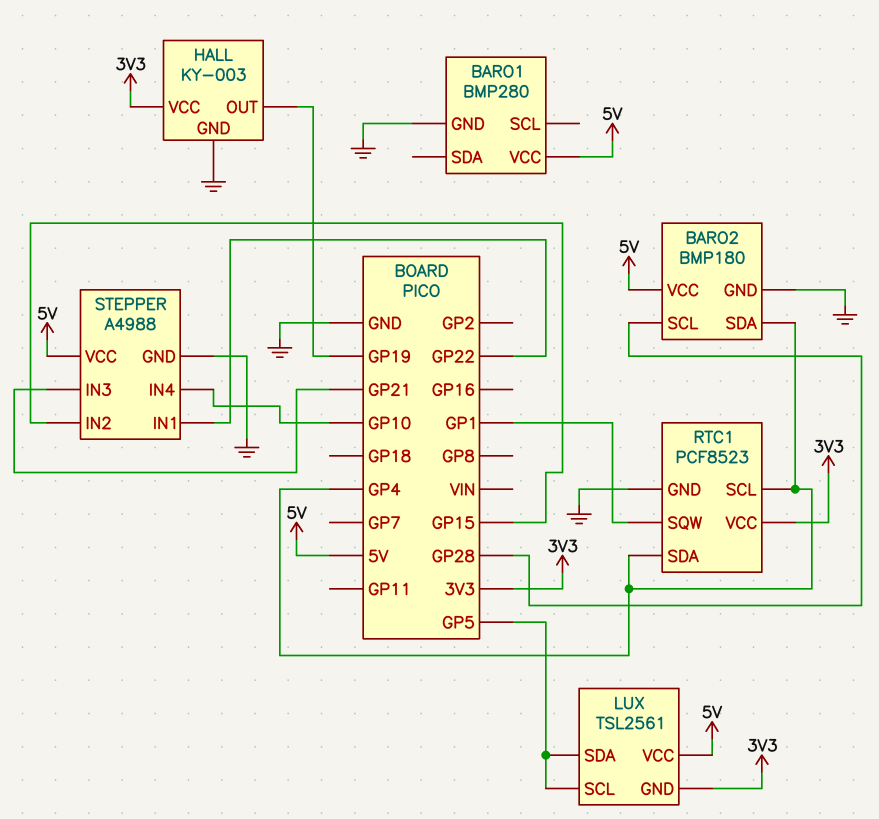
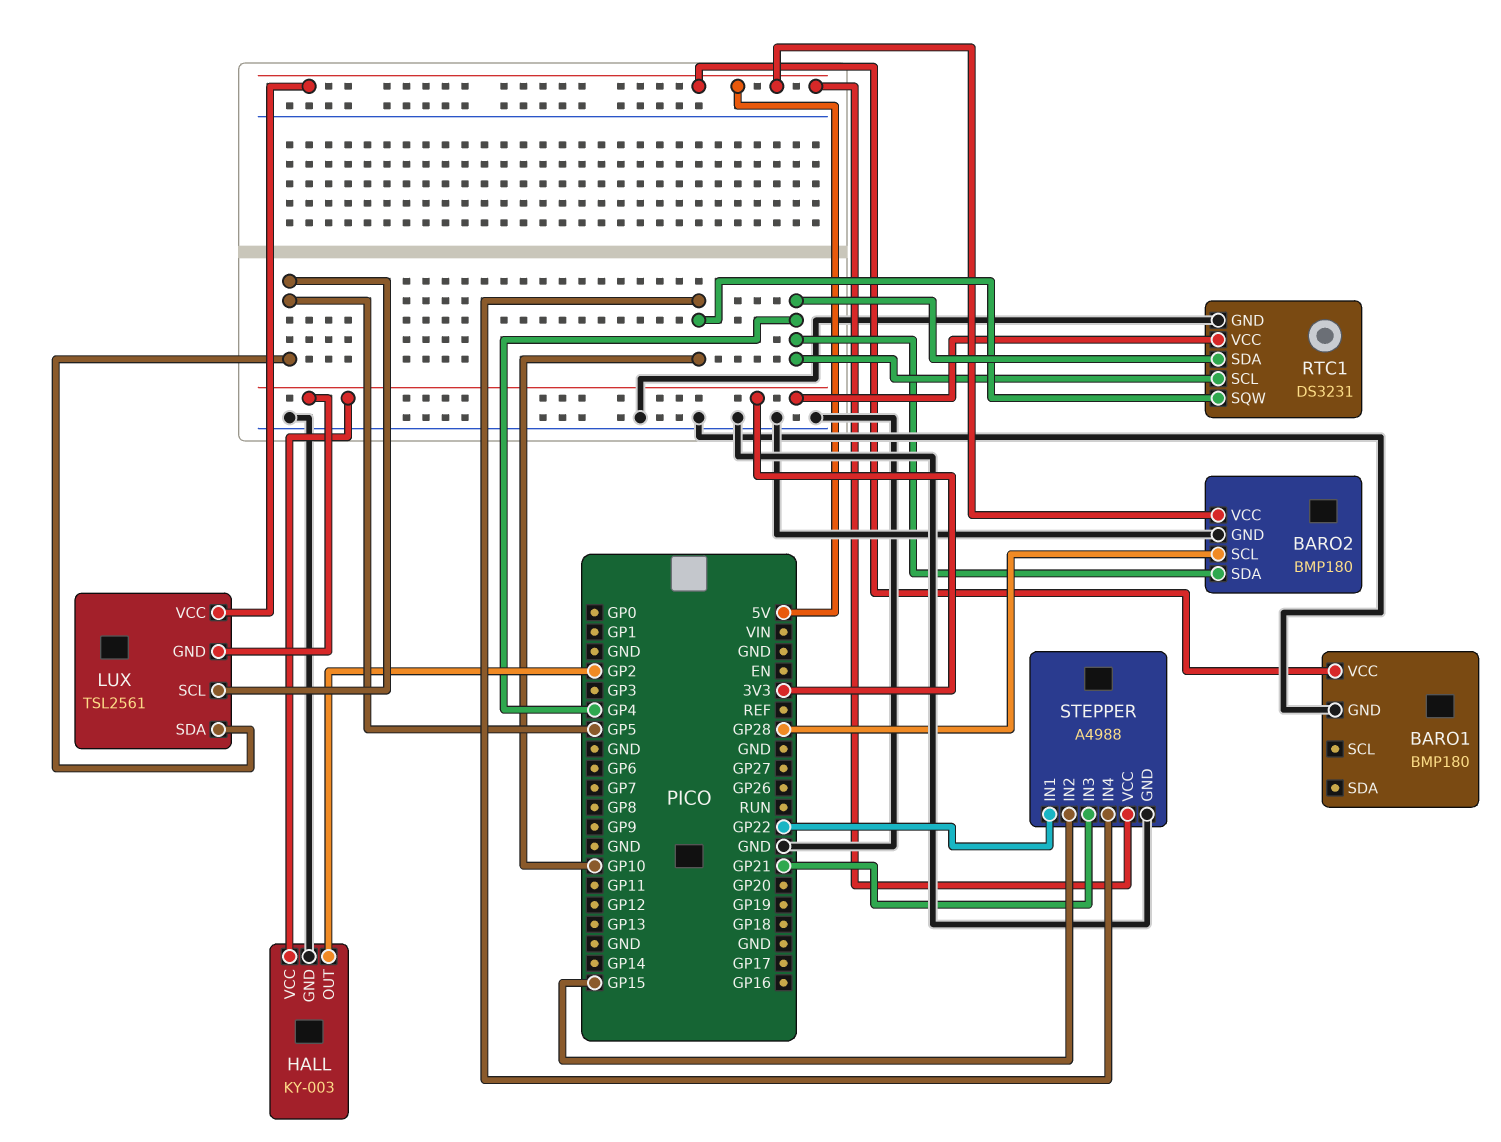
BARO1: BMP280 -> BMP180
HALL pin OUT: GP19 -> GP2
RTC1: PCF8523 -> DS3231
RTC1 pin SQW: GP1 -> GP10

